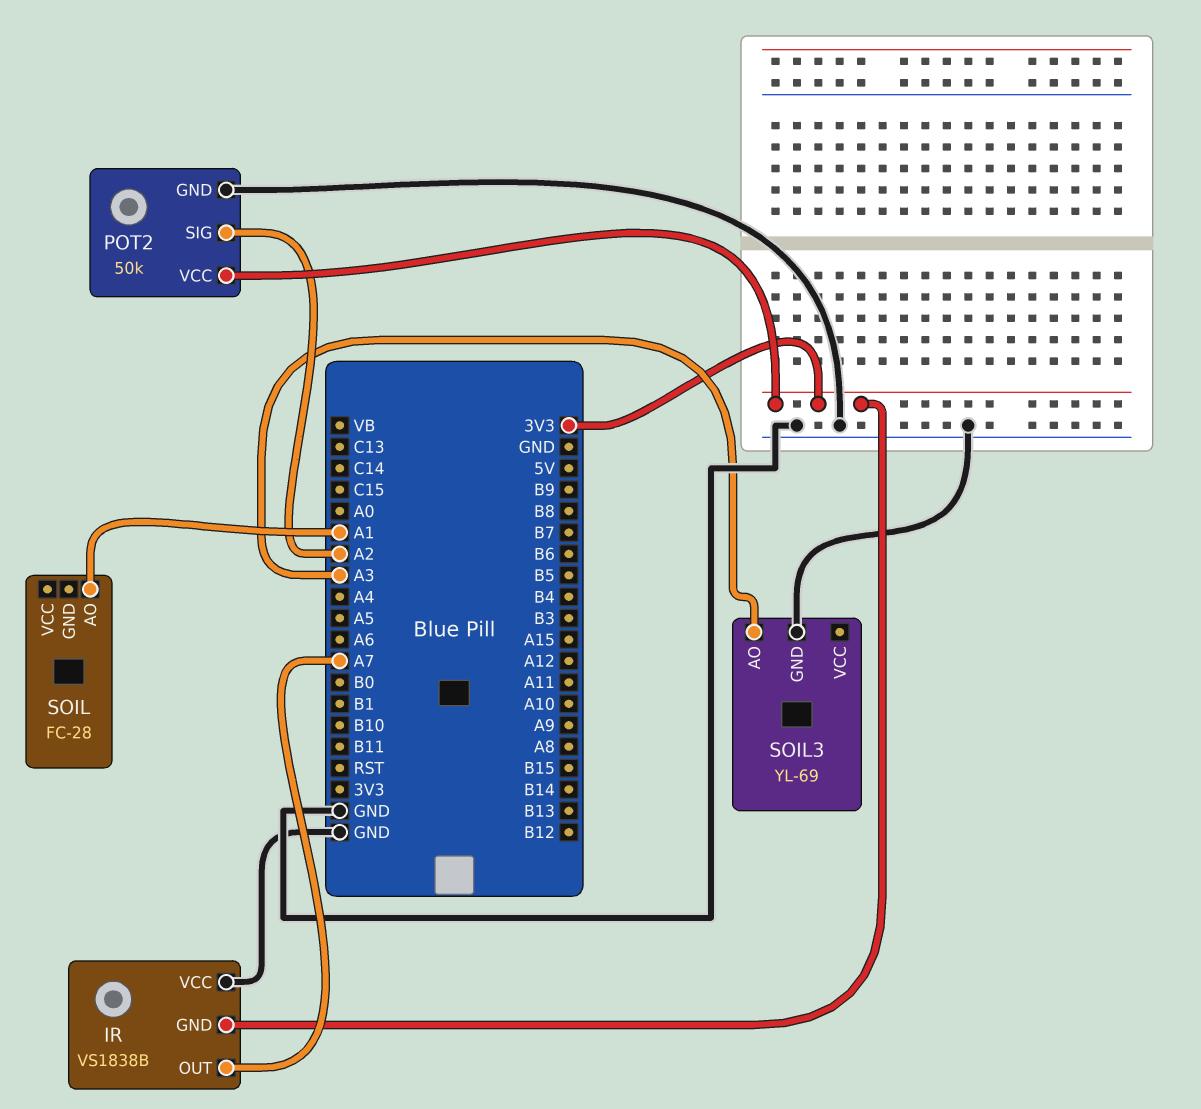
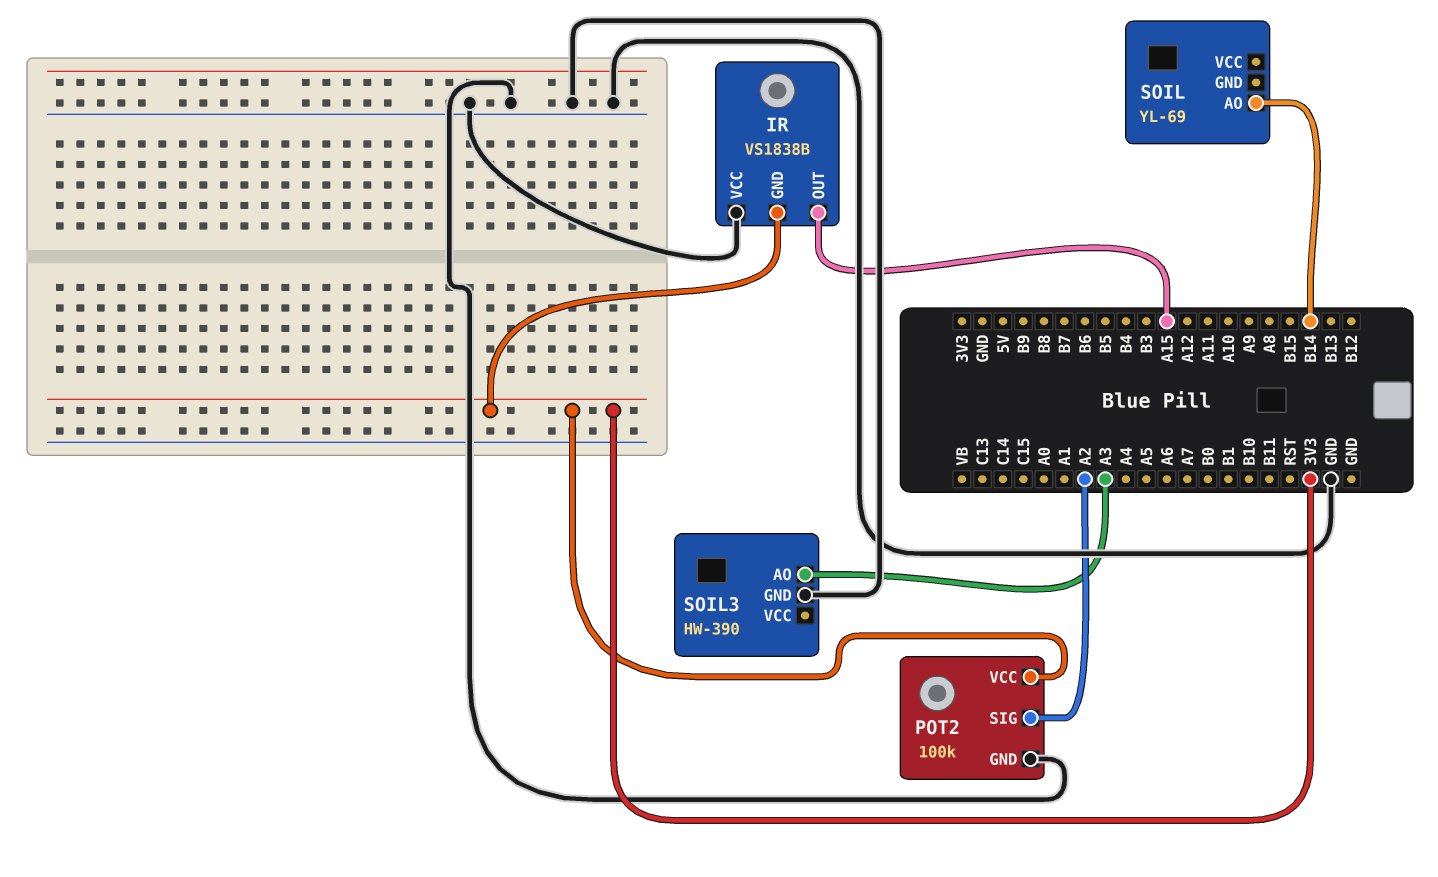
IR pin OUT: A7 -> A15
POT2: 50k -> 100k
SOIL: FC-28 -> YL-69
SOIL pin AO: A1 -> B14
SOIL3: YL-69 -> HW-390

